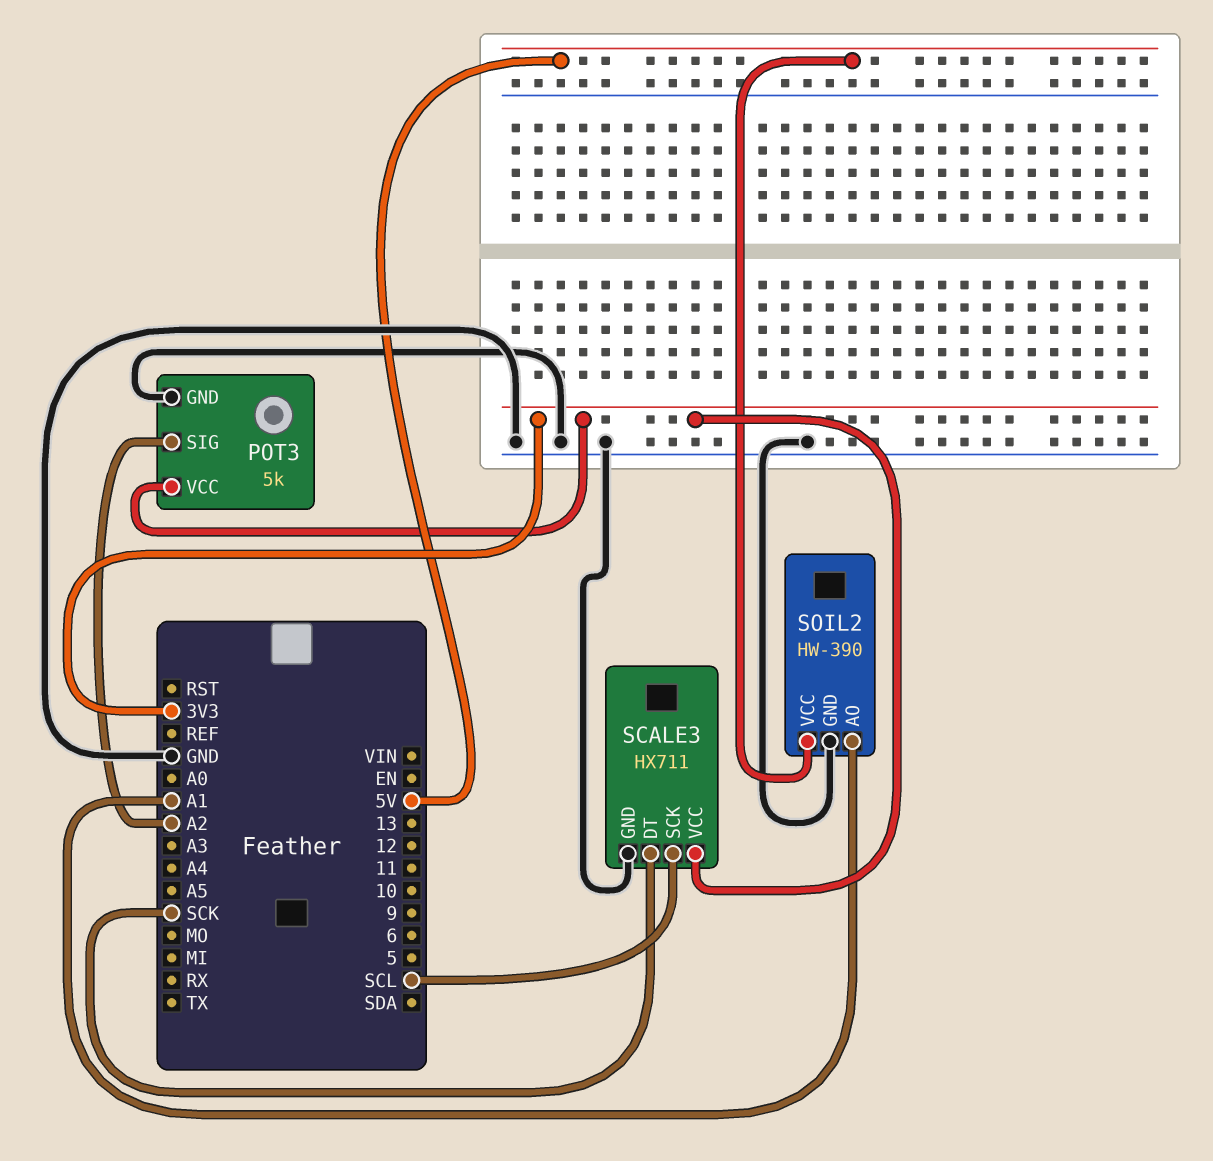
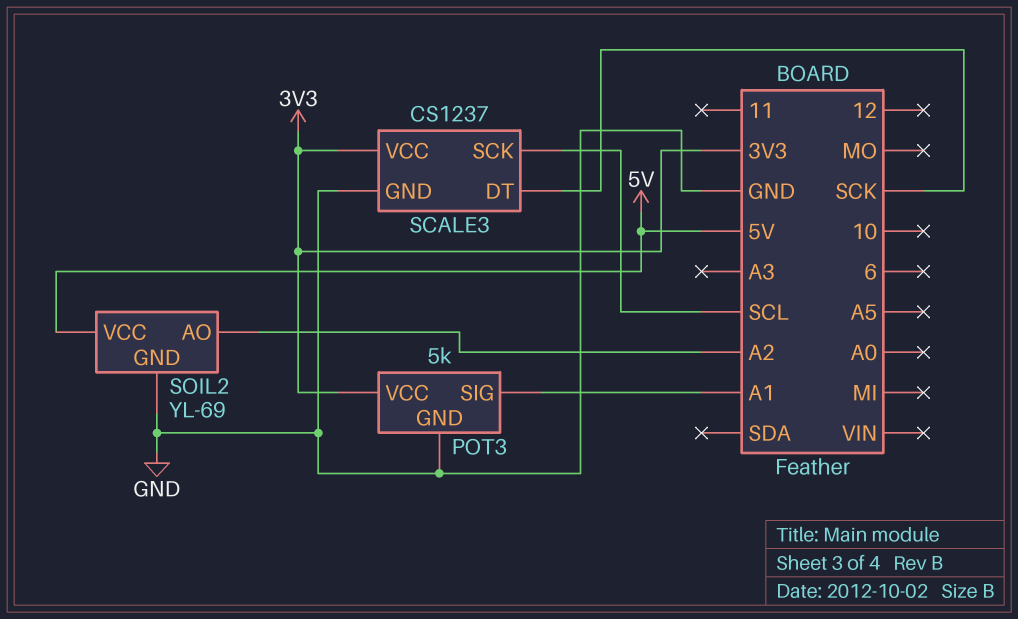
POT3 pin SIG: A2 -> A1
SCALE3: HX711 -> CS1237
SOIL2: HW-390 -> YL-69
SOIL2 pin AO: A1 -> A2

